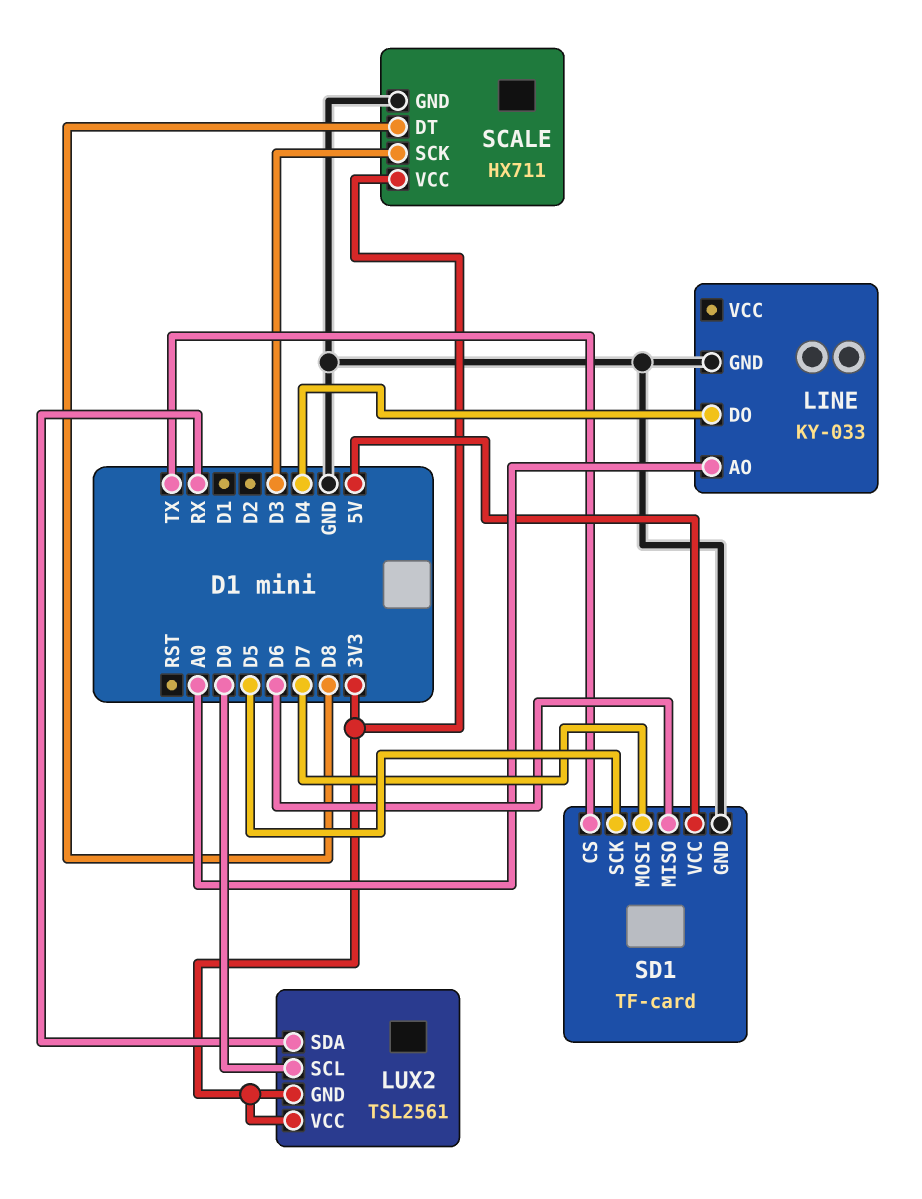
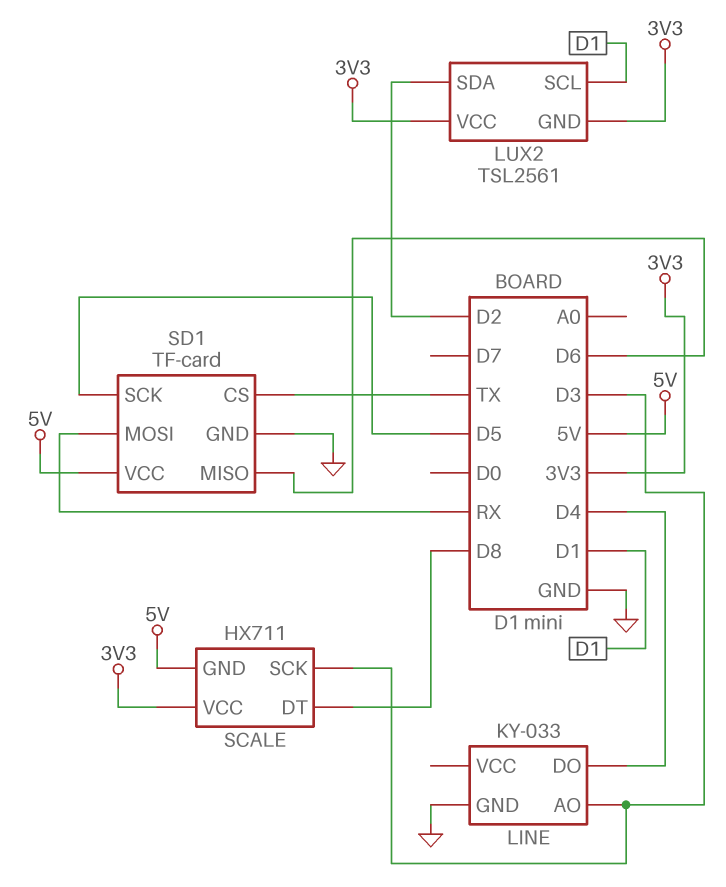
LINE pin AO: A0 -> D3
LUX2 pin SCL: D0 -> D1
LUX2 pin SDA: RX -> D2
SCALE pin GND: GND -> 5V
SD1 pin MOSI: D7 -> RX

